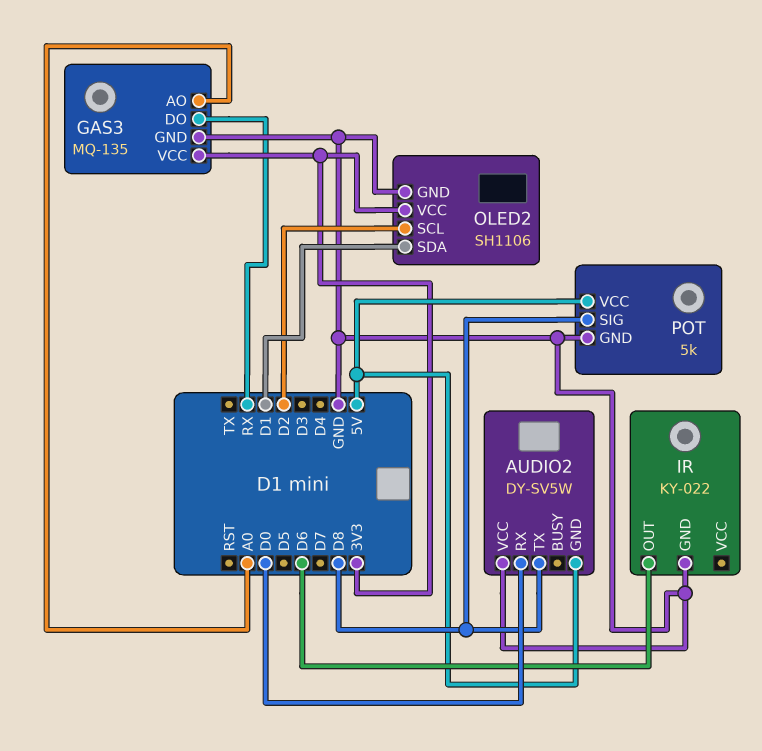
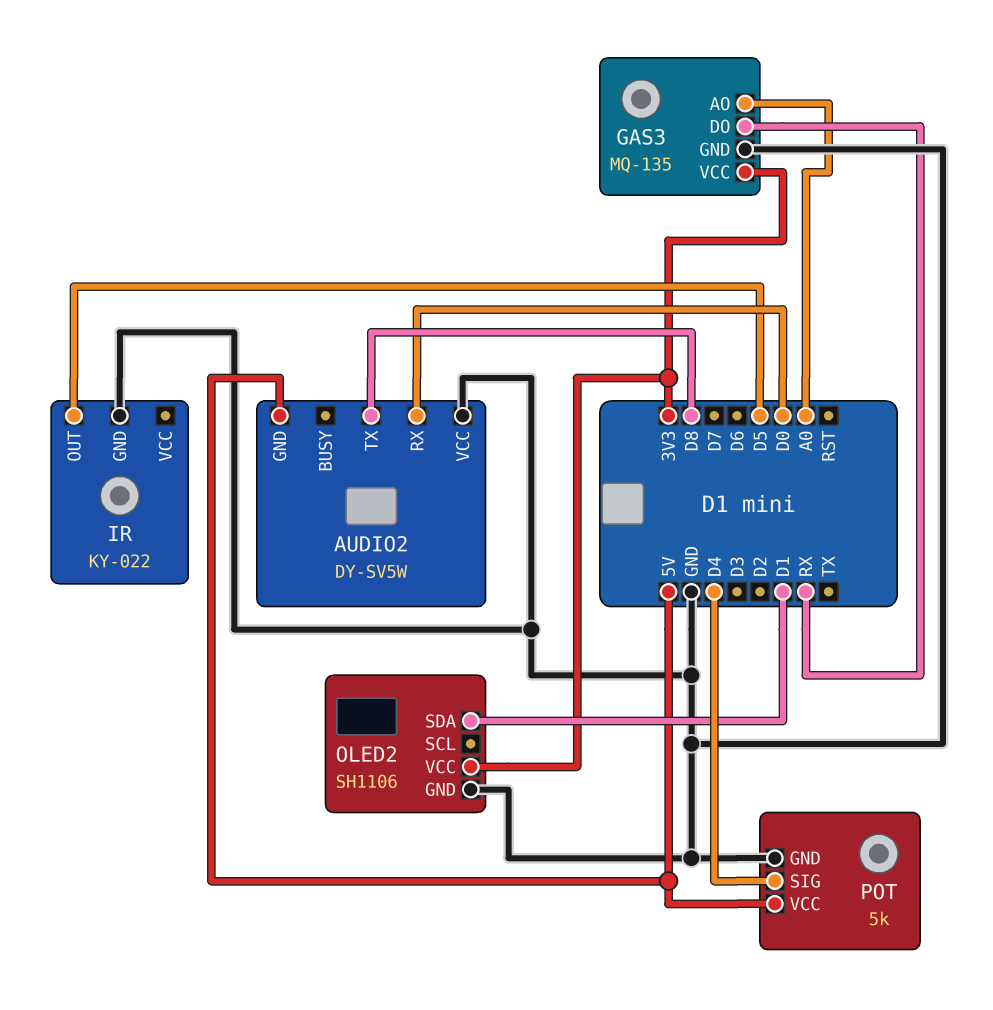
IR pin OUT: D6 -> D5
OLED2 pin SCL: D2 -> none
POT pin SIG: D8 -> D4

